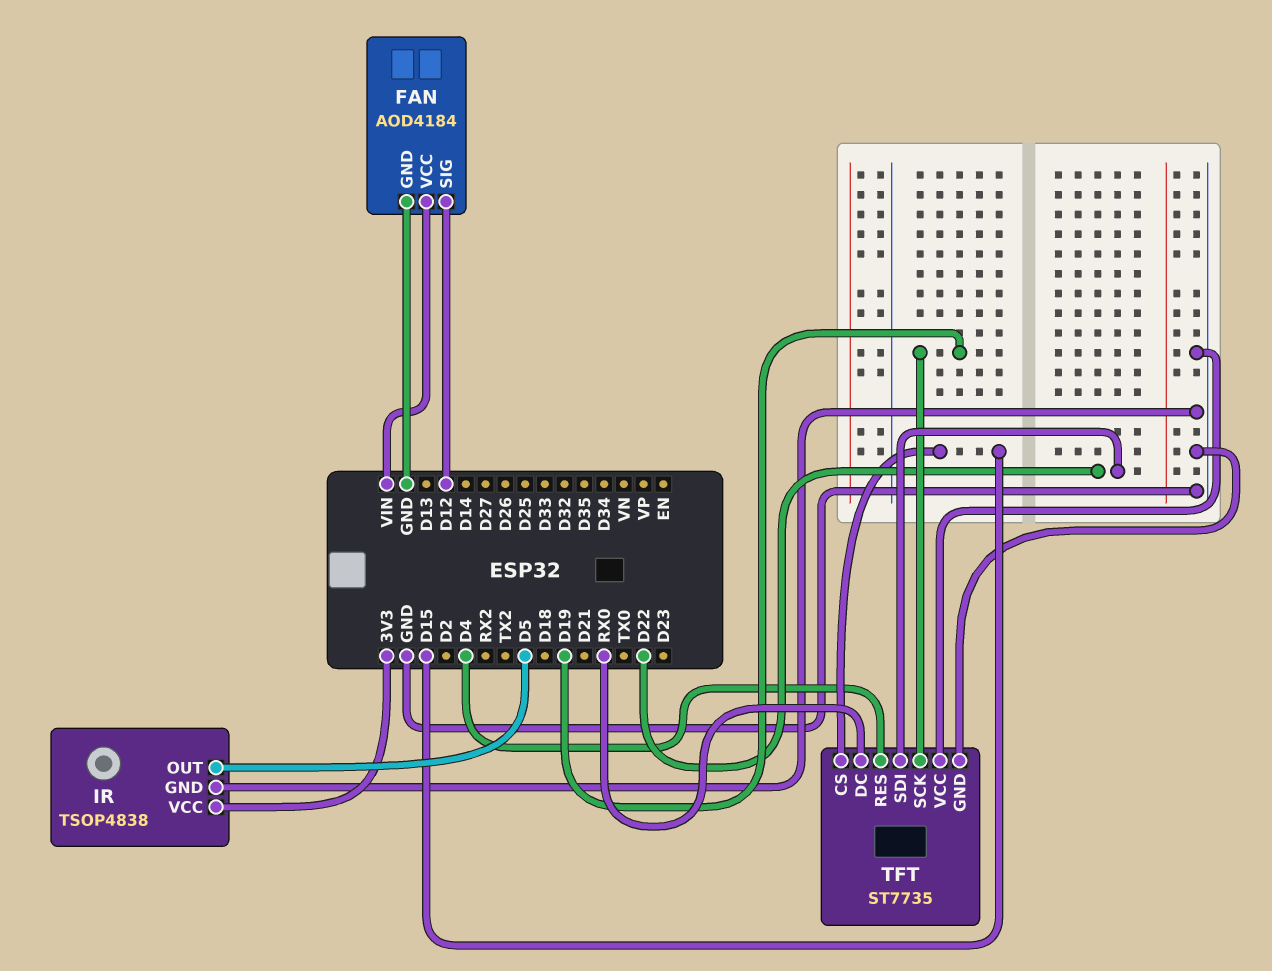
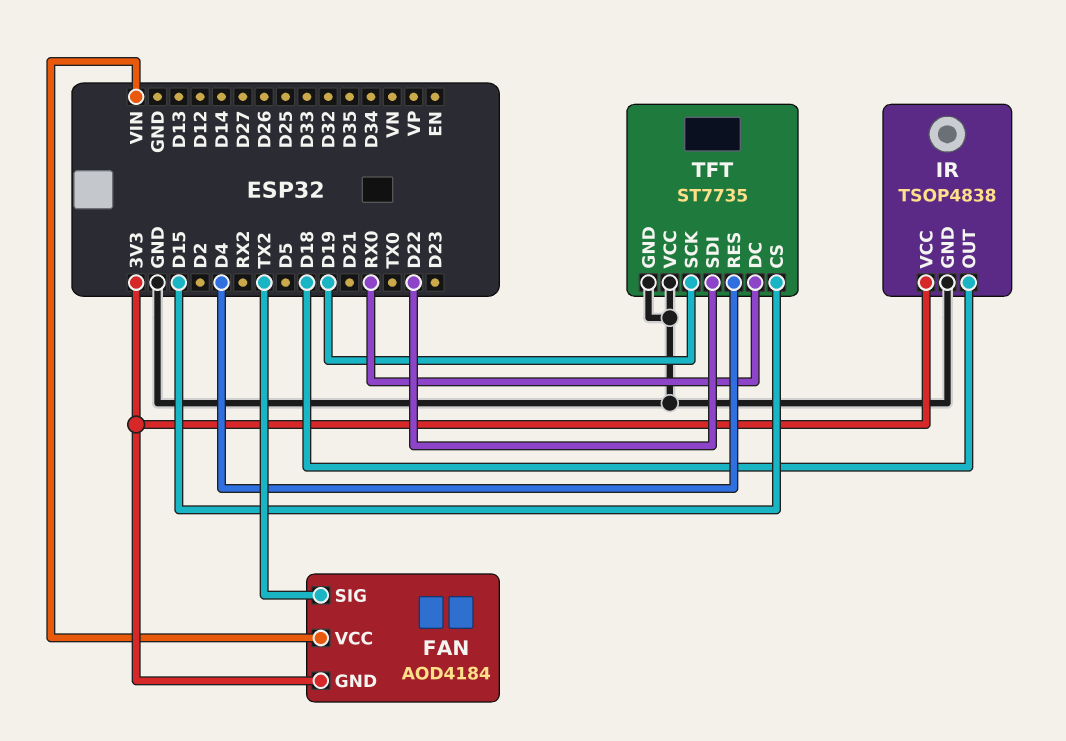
FAN pin GND: GND -> 3V3
FAN pin SIG: D12 -> TX2
IR pin OUT: D5 -> D18

